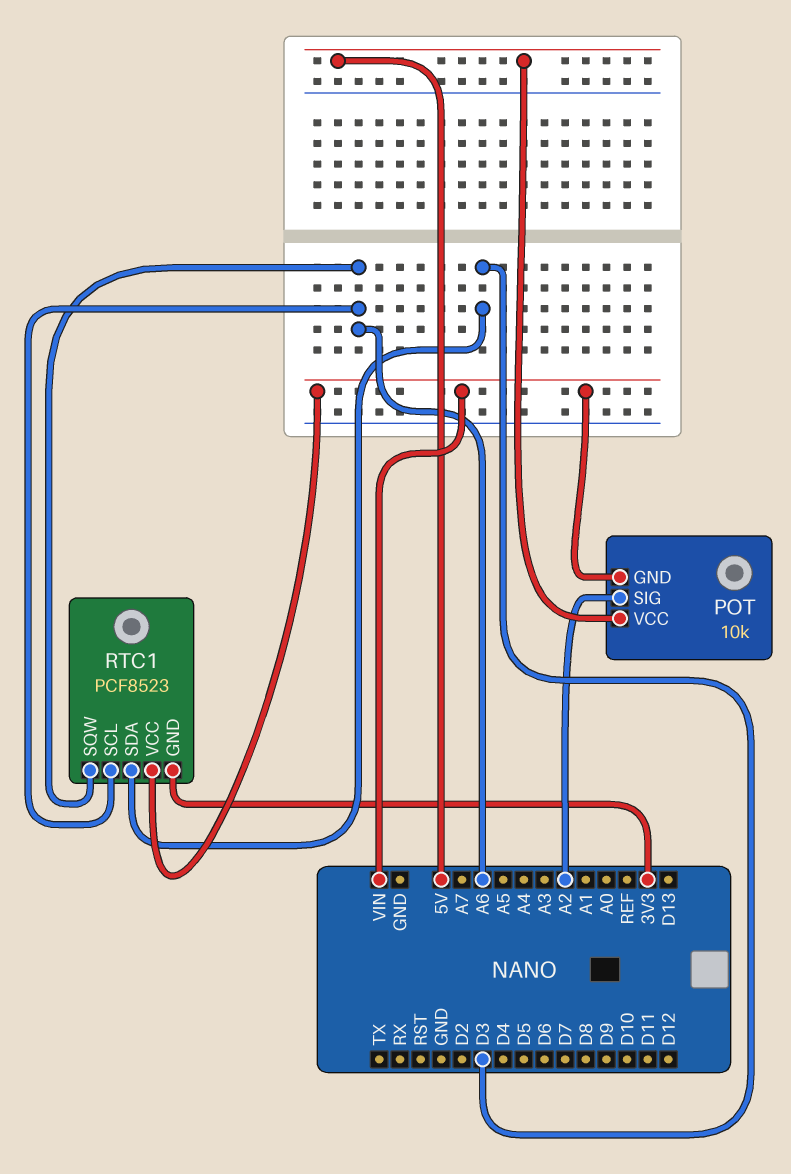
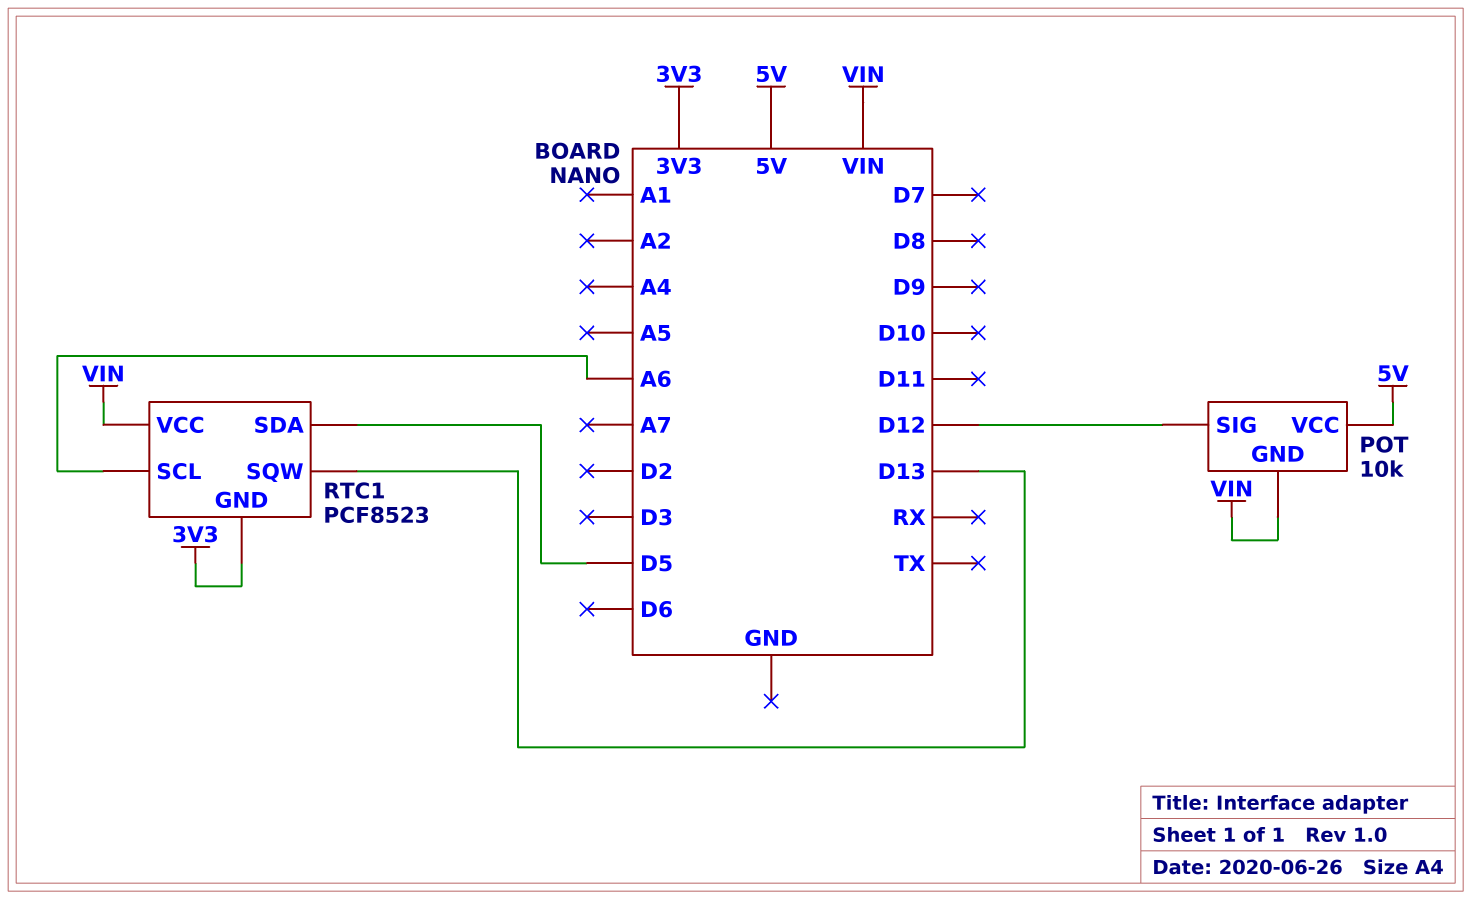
POT pin SIG: A2 -> D12
RTC1 pin SDA: D3 -> D5
RTC1 pin SQW: A6 -> D13

